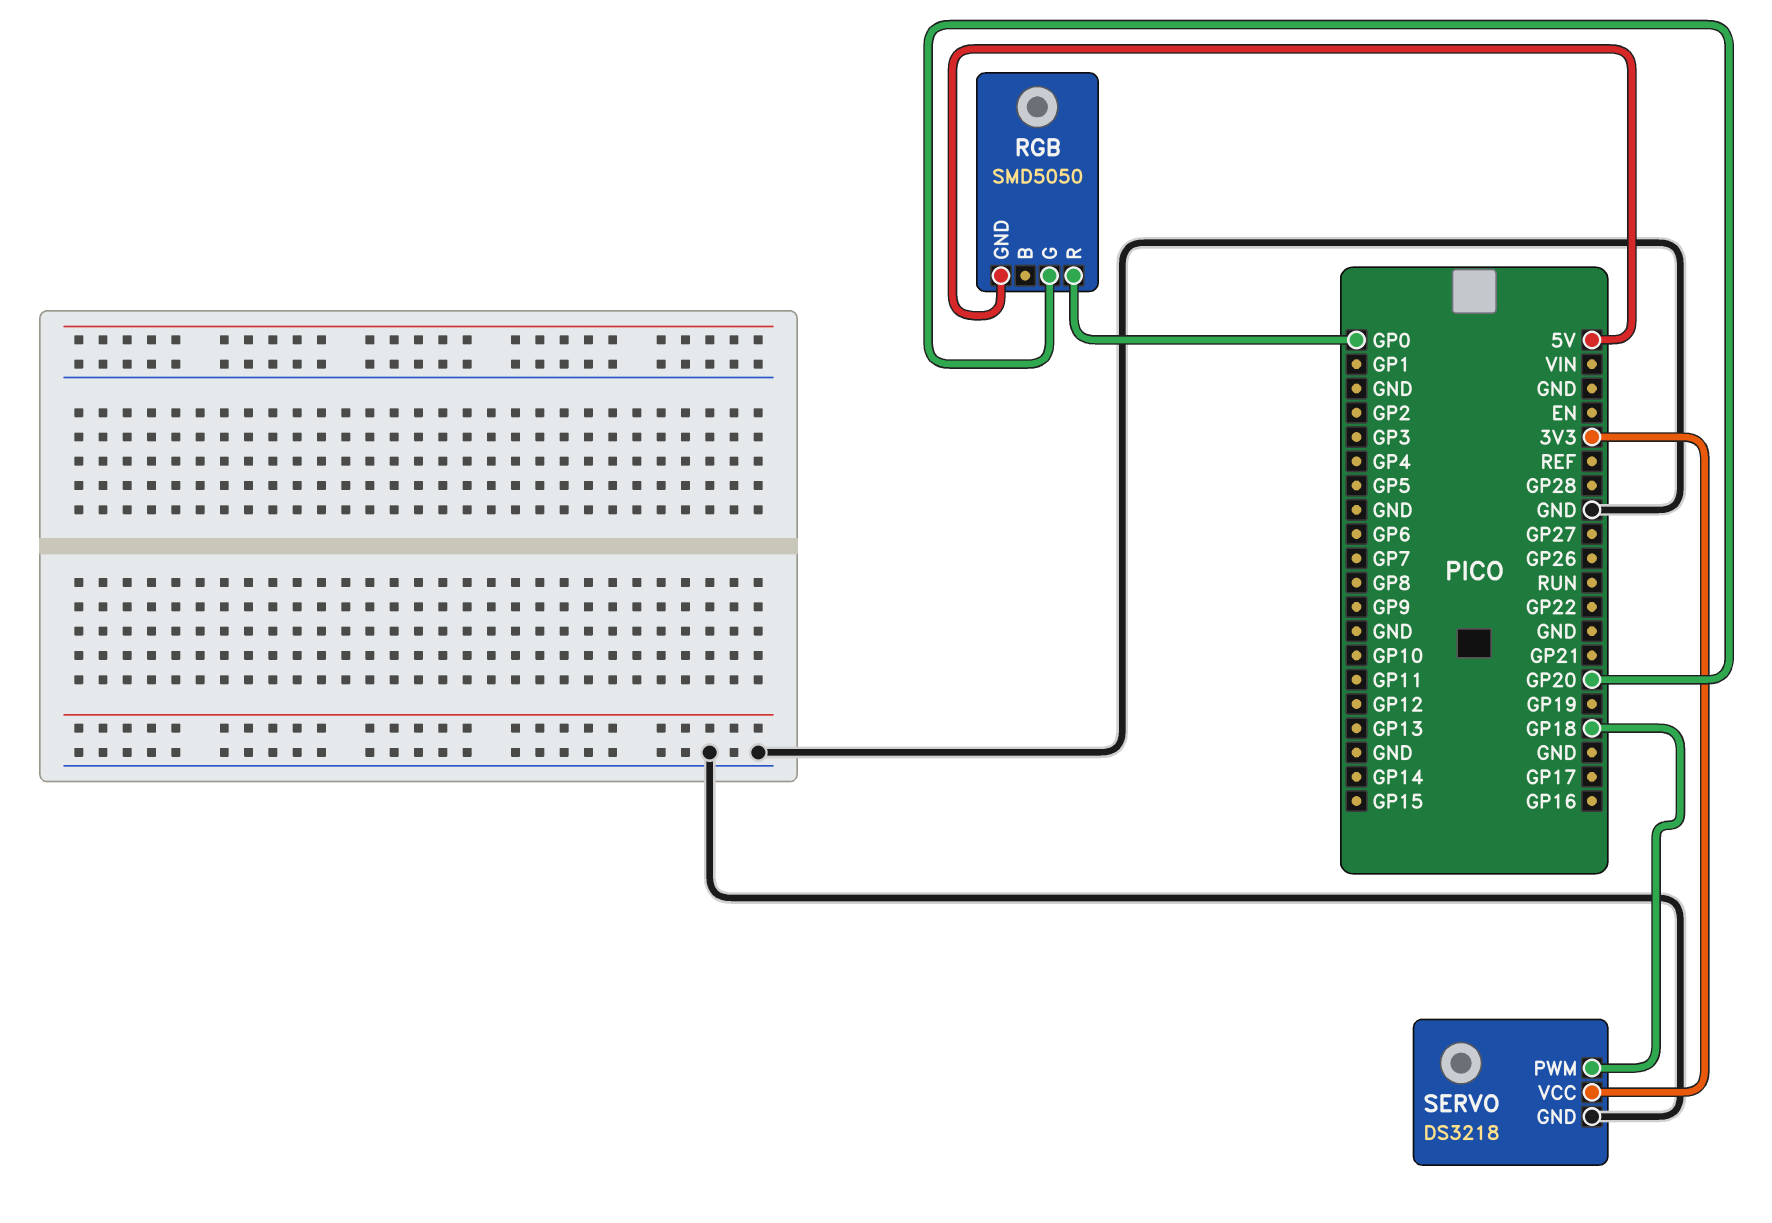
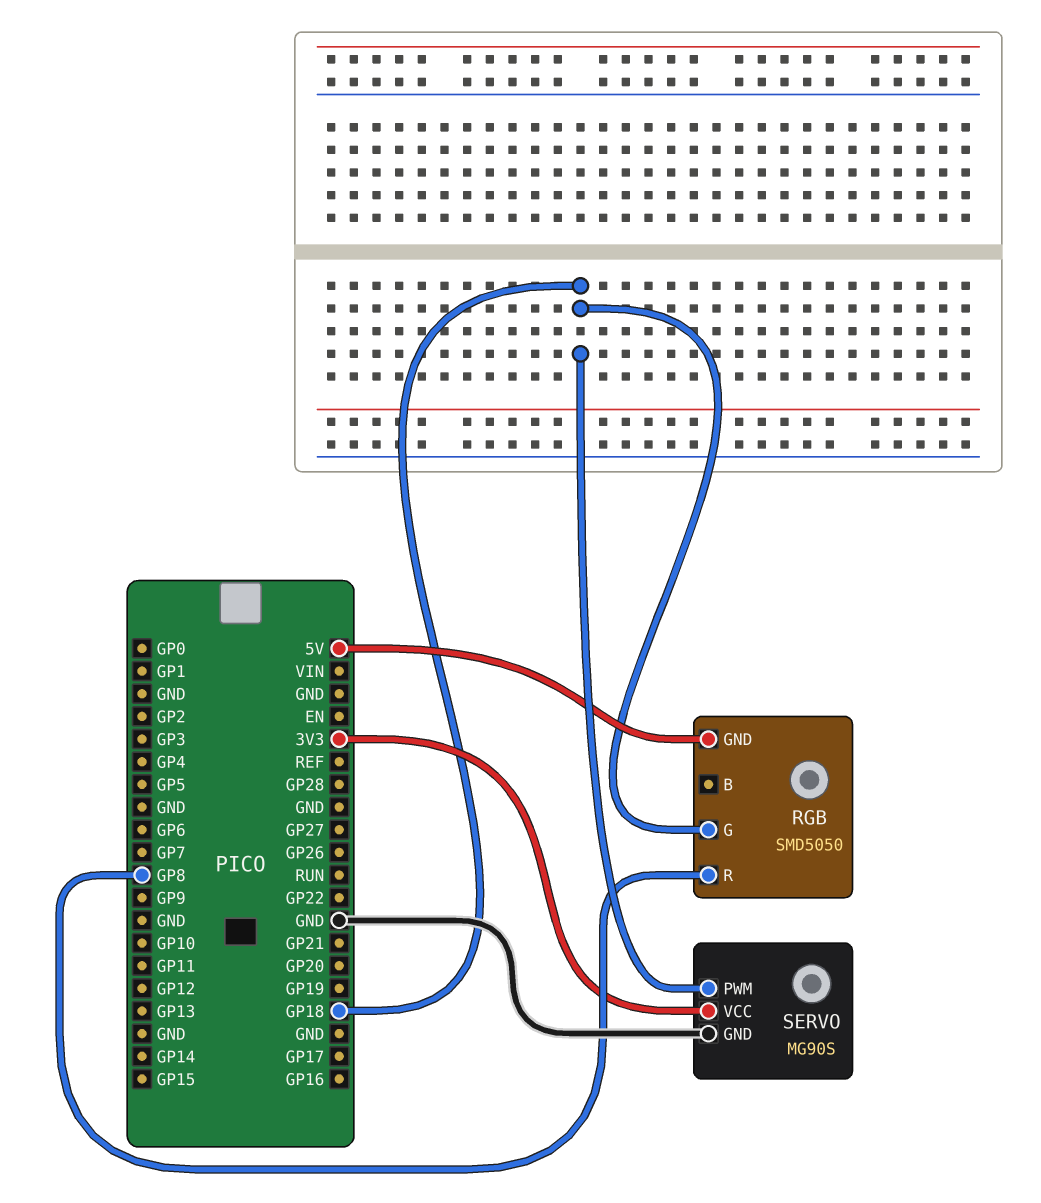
RGB pin G: GP20 -> GP18
RGB pin R: GP0 -> GP8
SERVO: DS3218 -> MG90S

